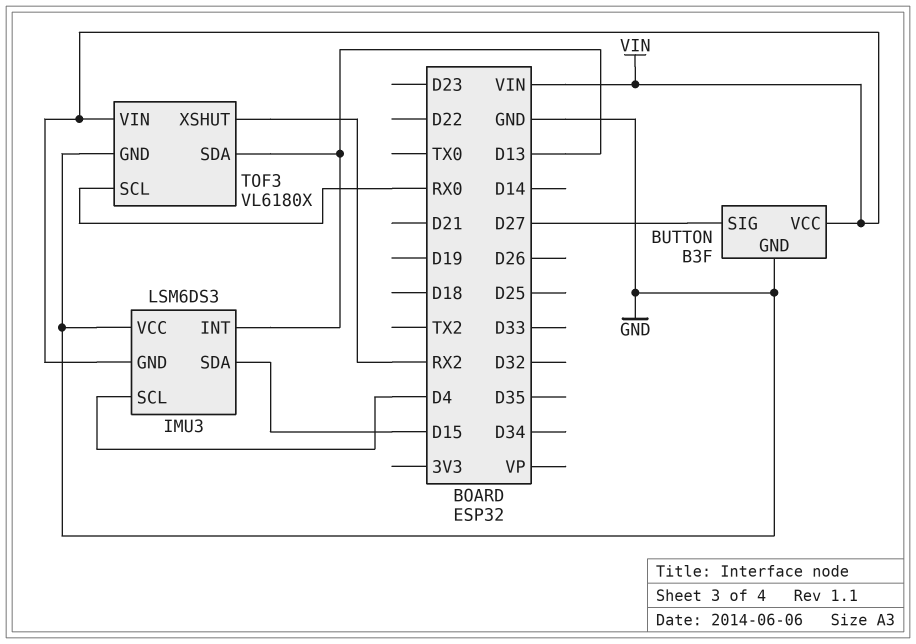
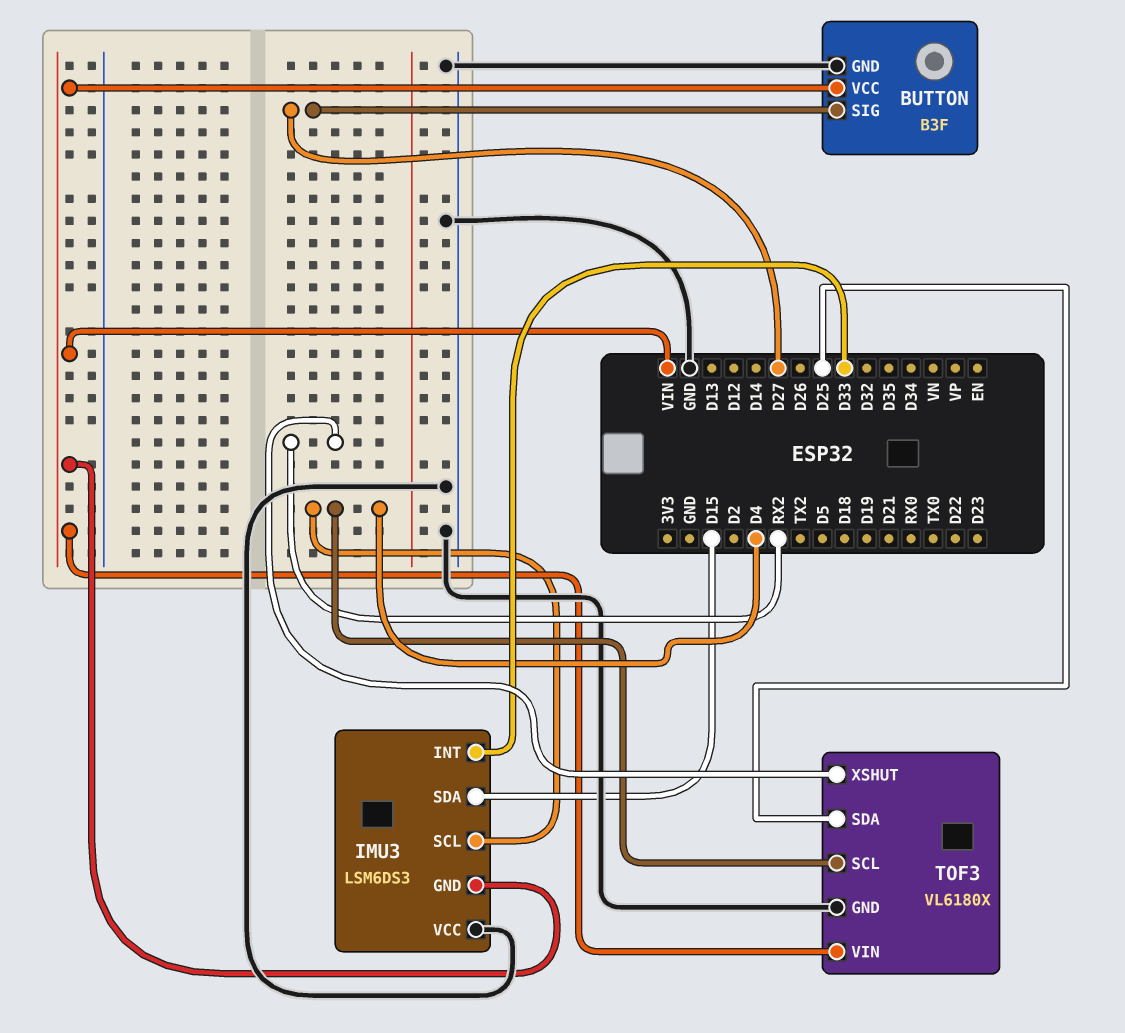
IMU3 pin INT: D13 -> D33
TOF3 pin SCL: RX0 -> D4
TOF3 pin SDA: D13 -> D25

